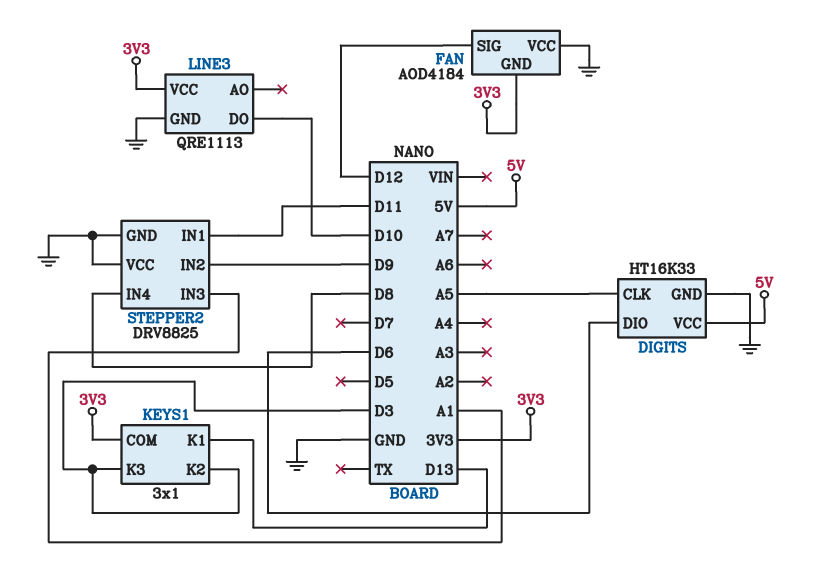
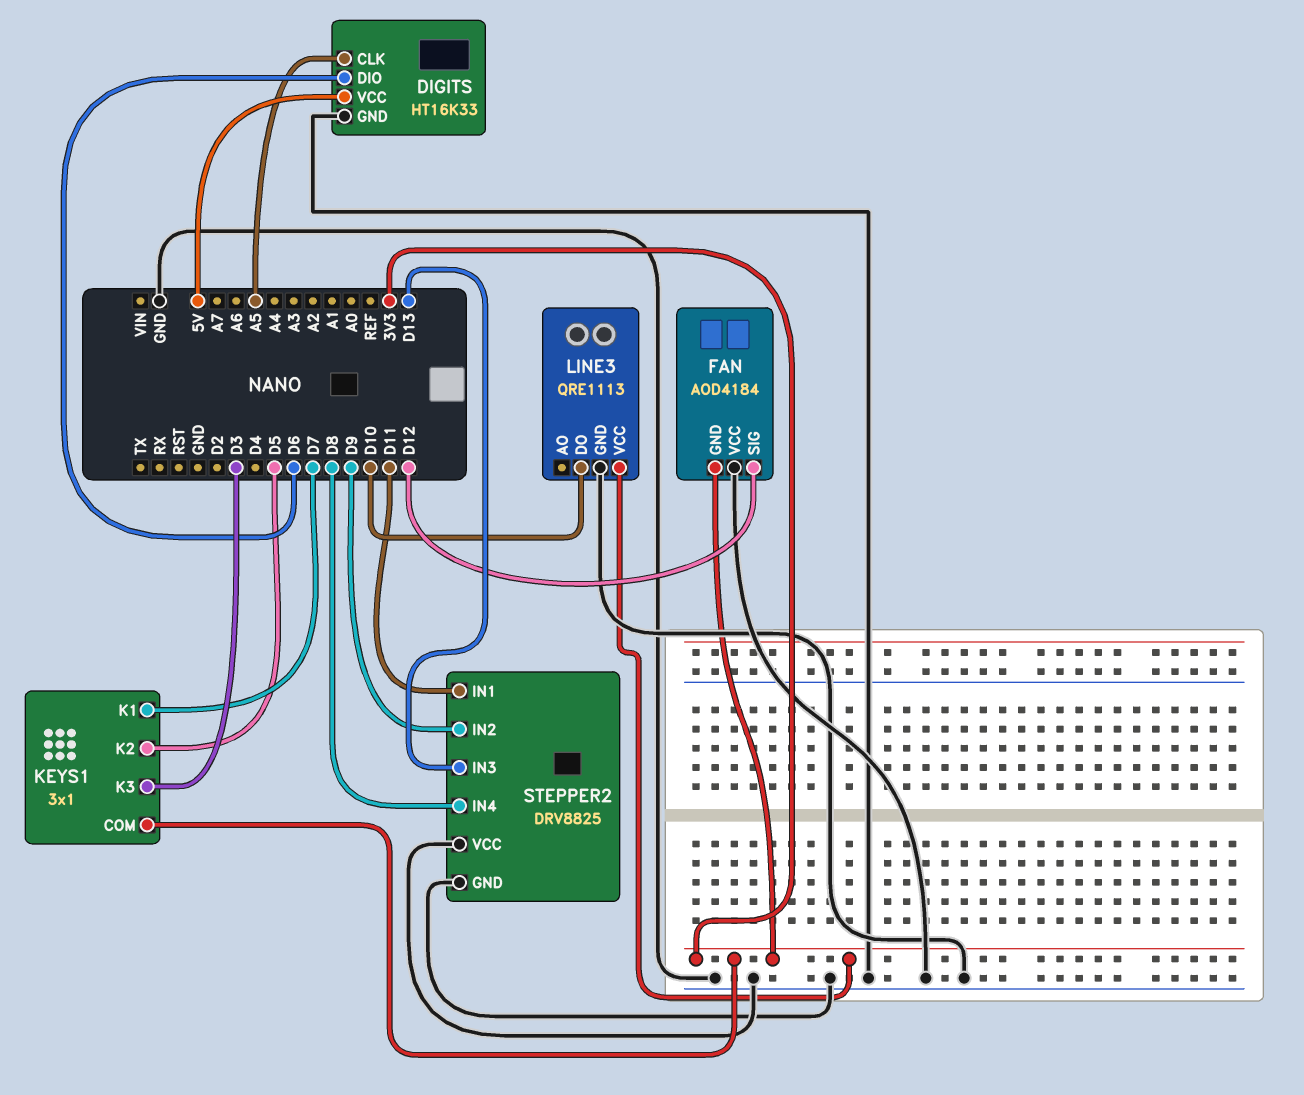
KEYS1 pin K1: D13 -> D7
KEYS1 pin K2: D3 -> D5
STEPPER2 pin IN3: A1 -> D13

